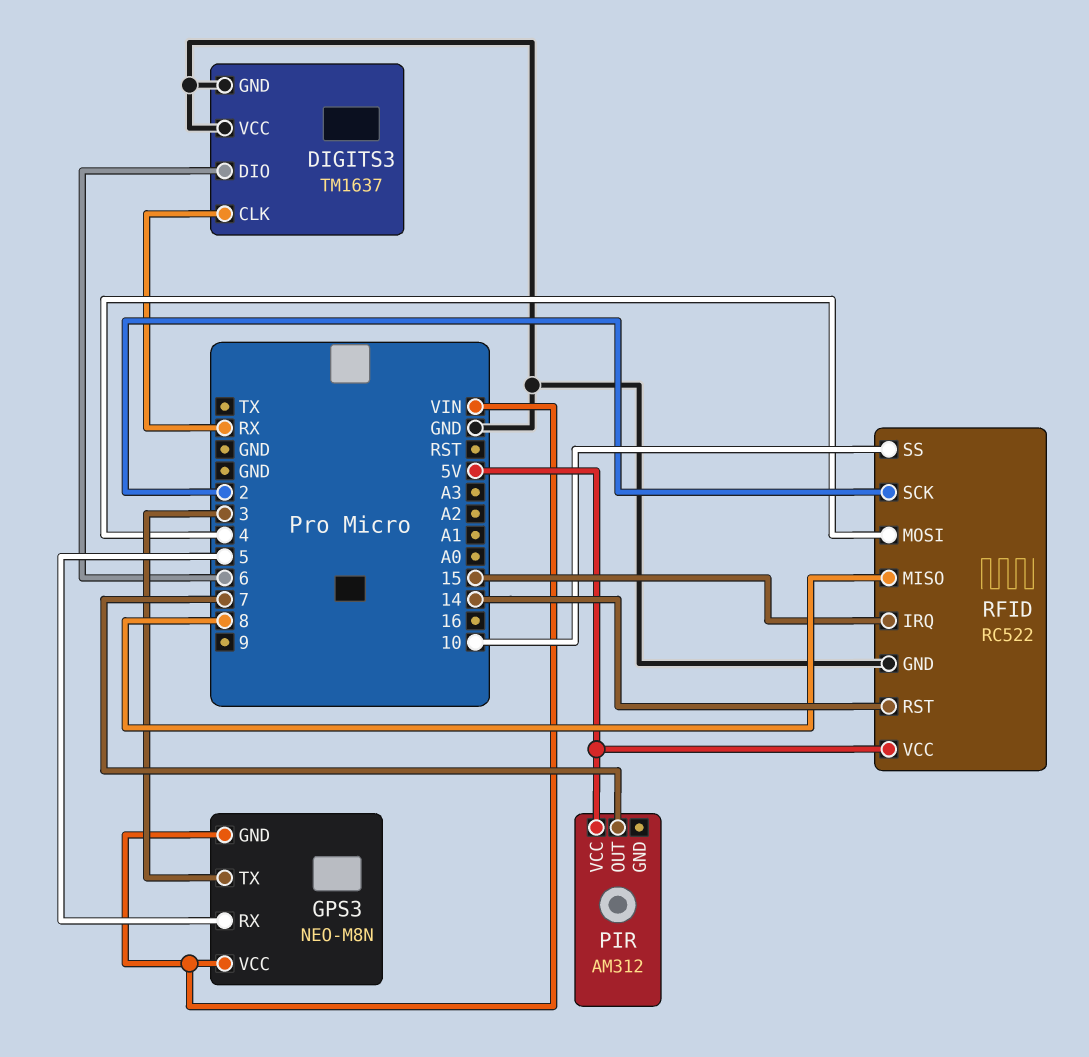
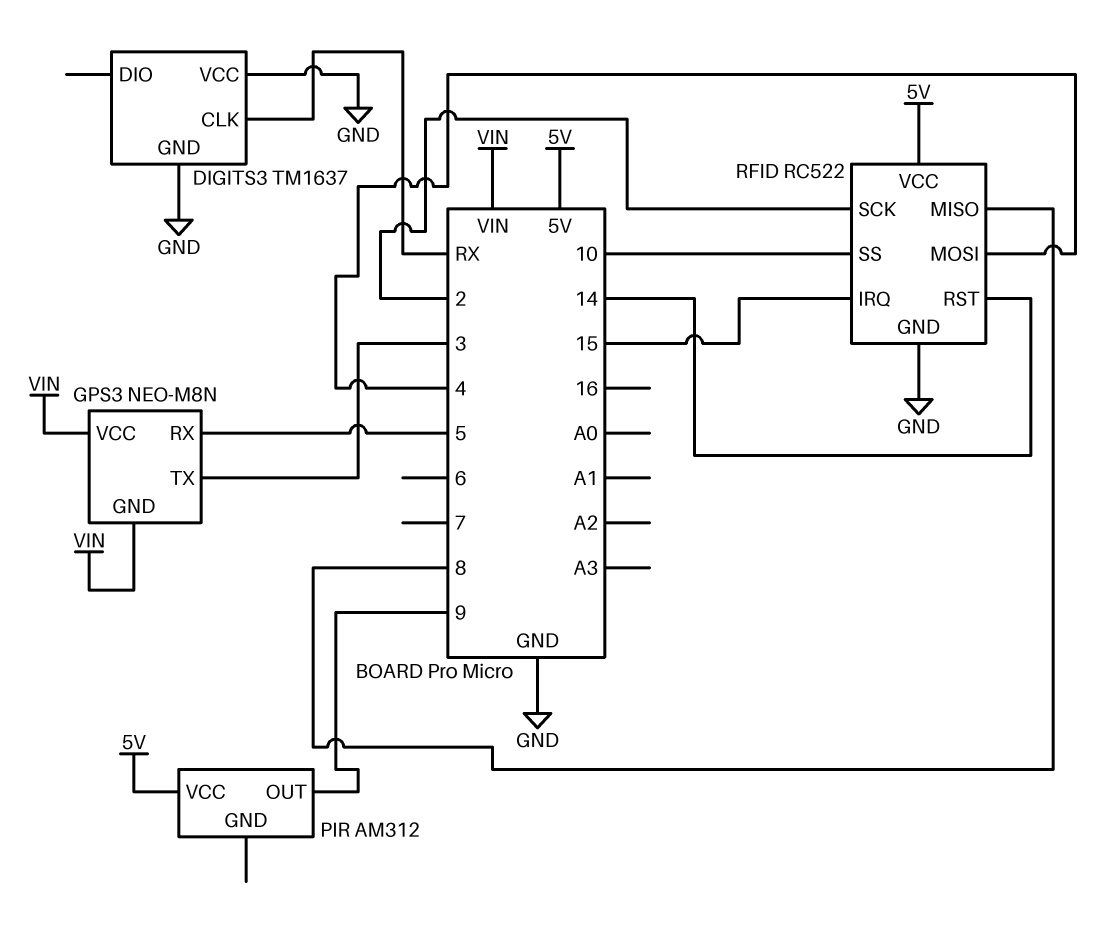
DIGITS3 pin DIO: 6 -> none
PIR pin OUT: 7 -> 9

